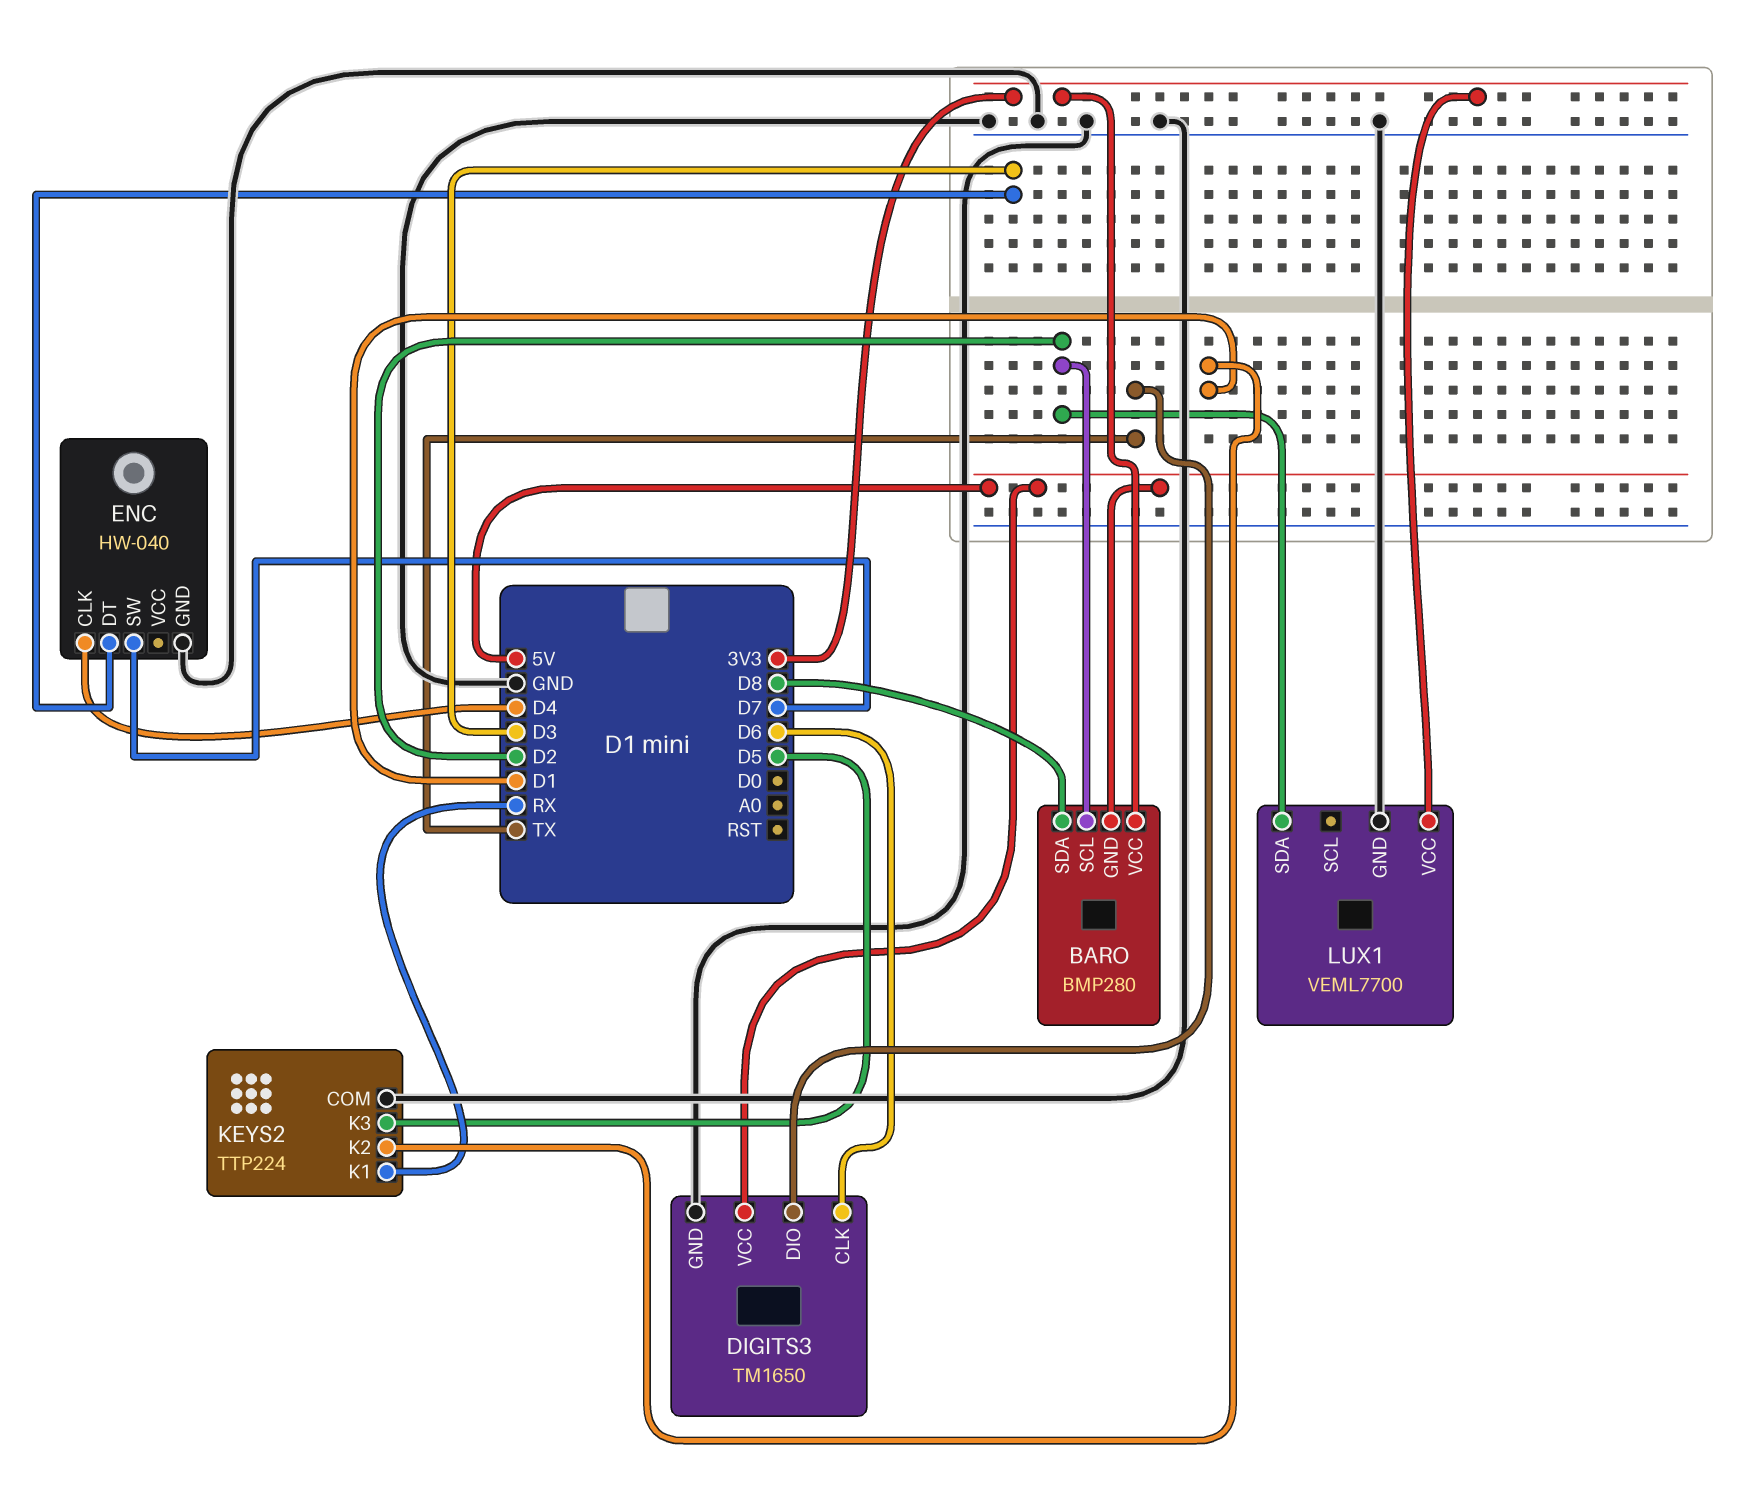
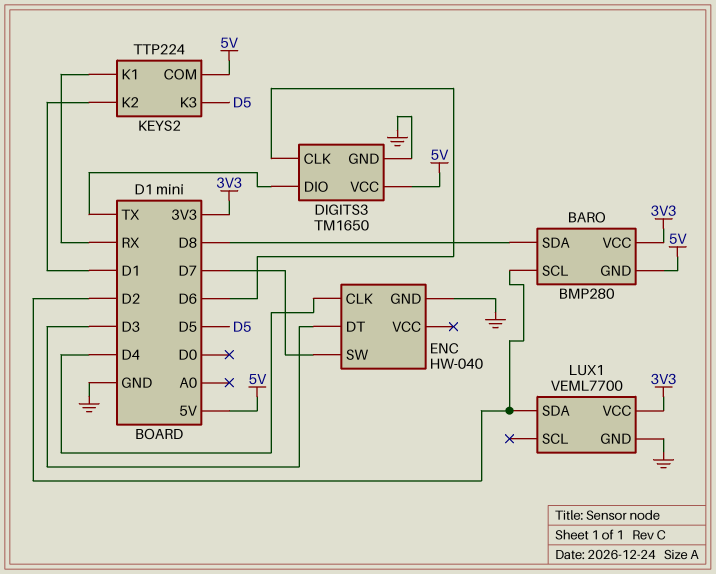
KEYS2 pin COM: GND -> 5V

